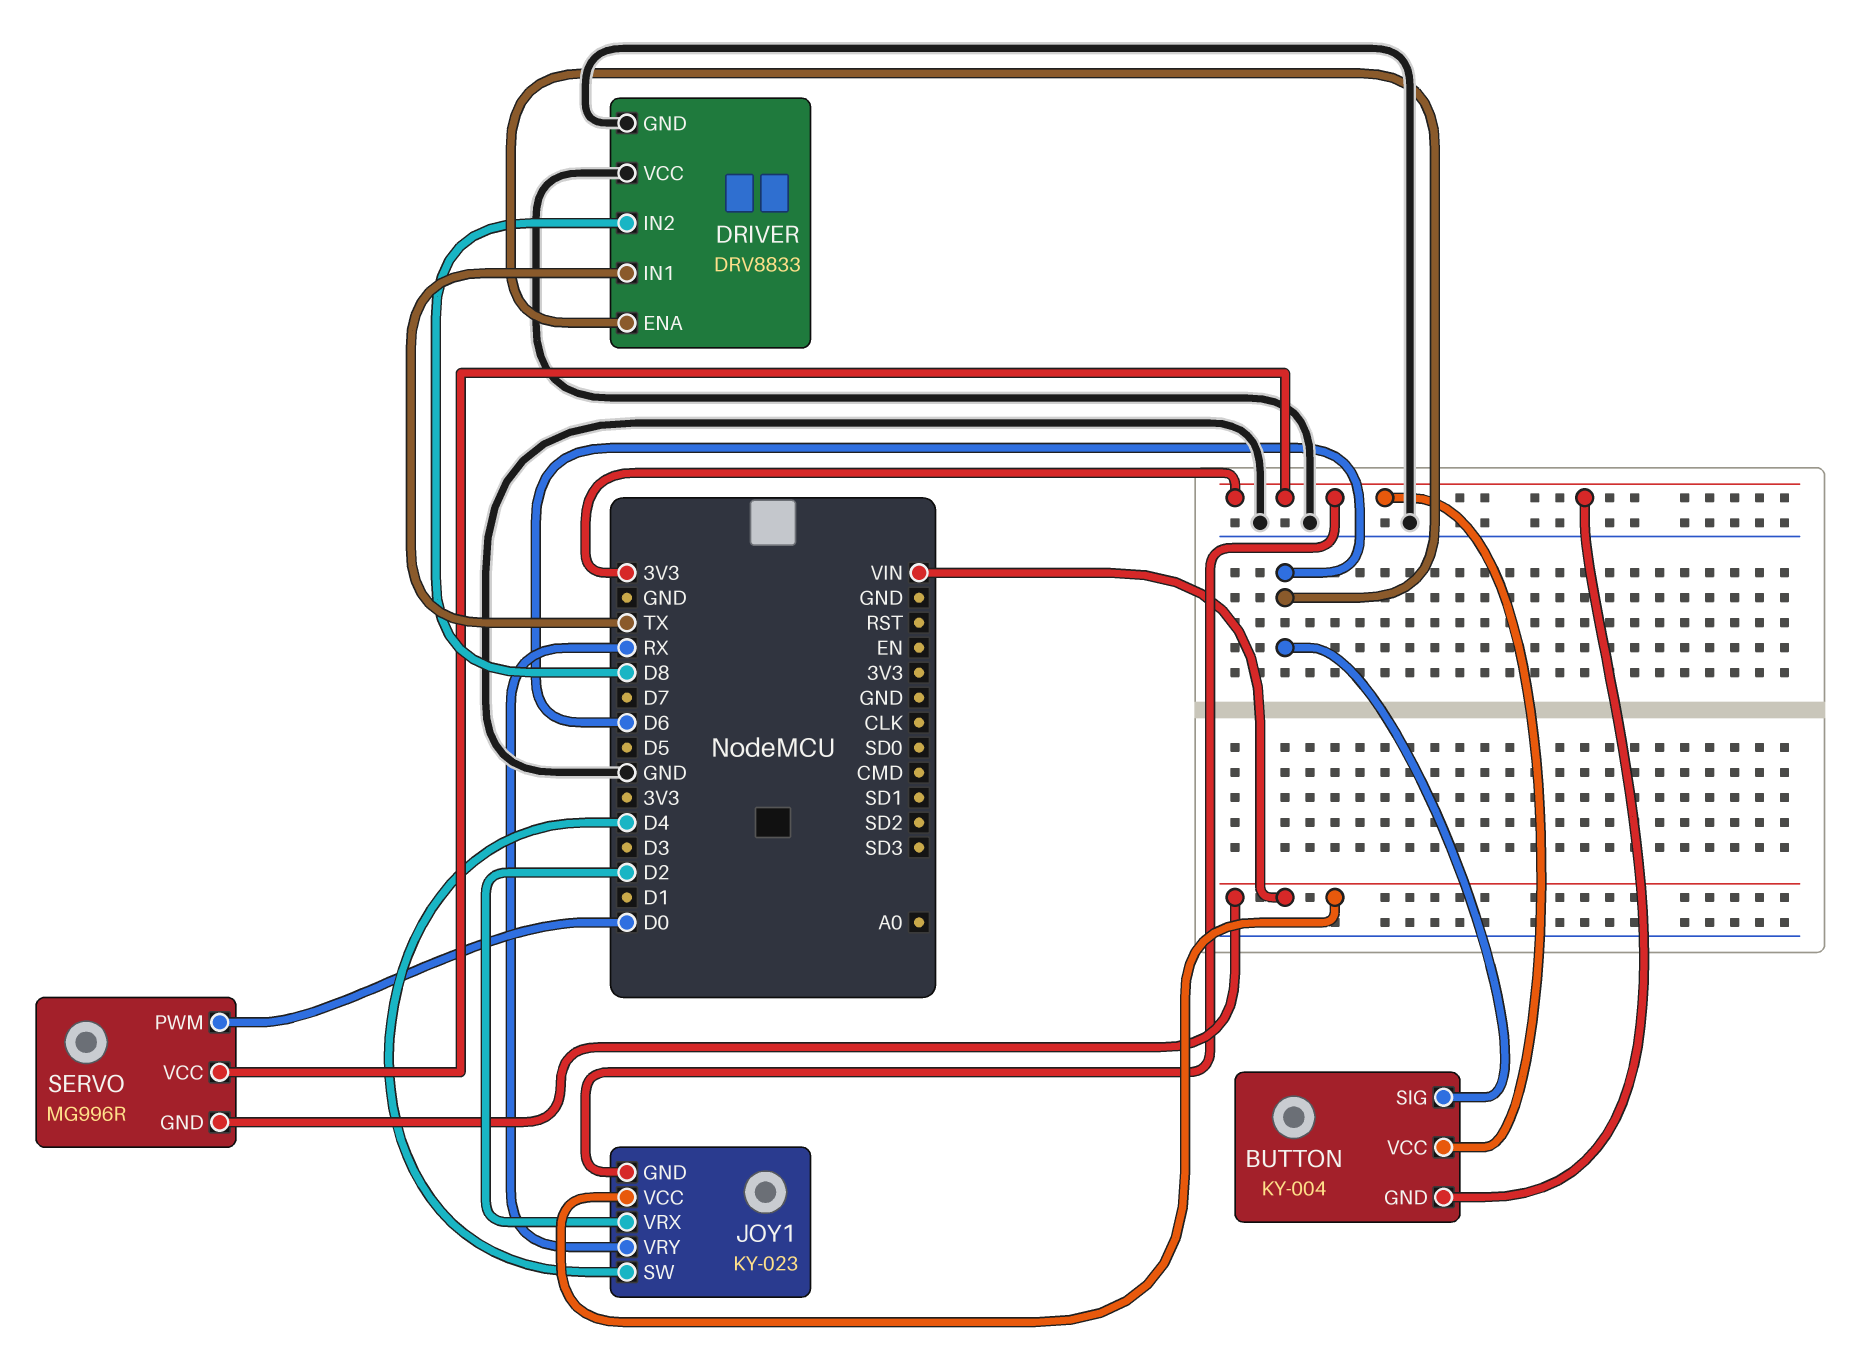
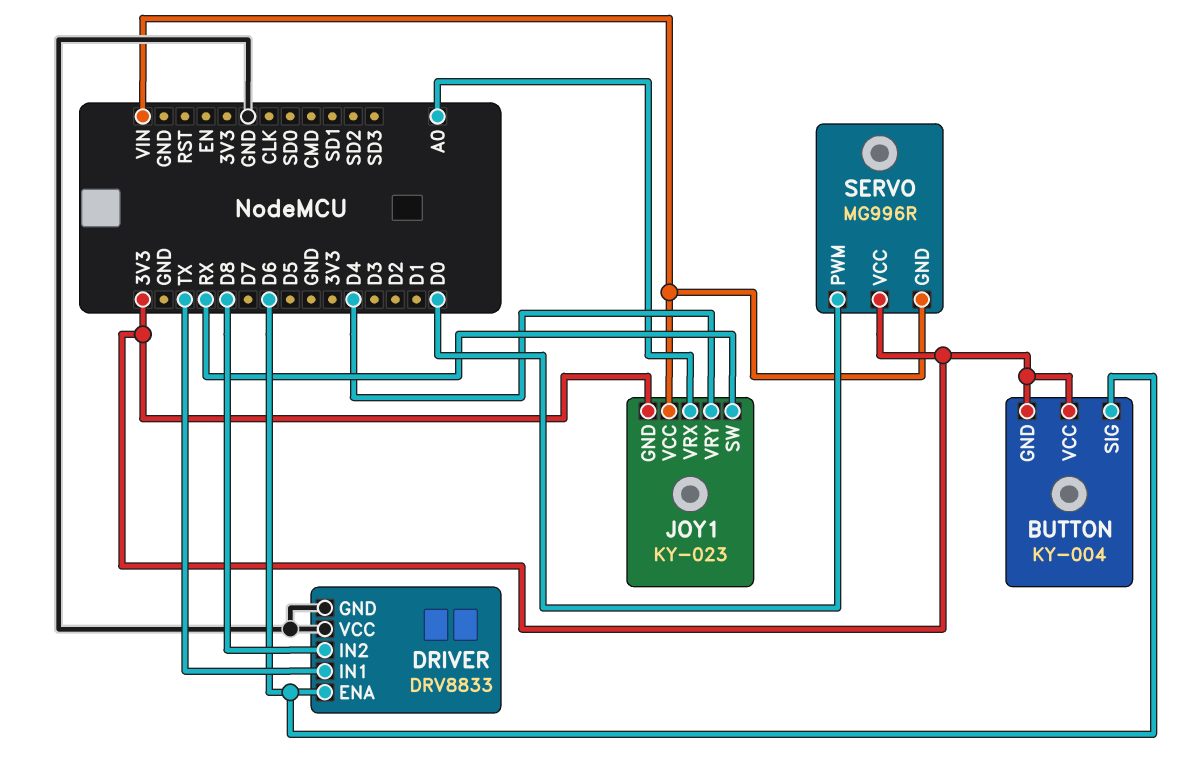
JOY1 pin SW: D4 -> RX
JOY1 pin VRX: D2 -> A0
JOY1 pin VRY: RX -> D4

